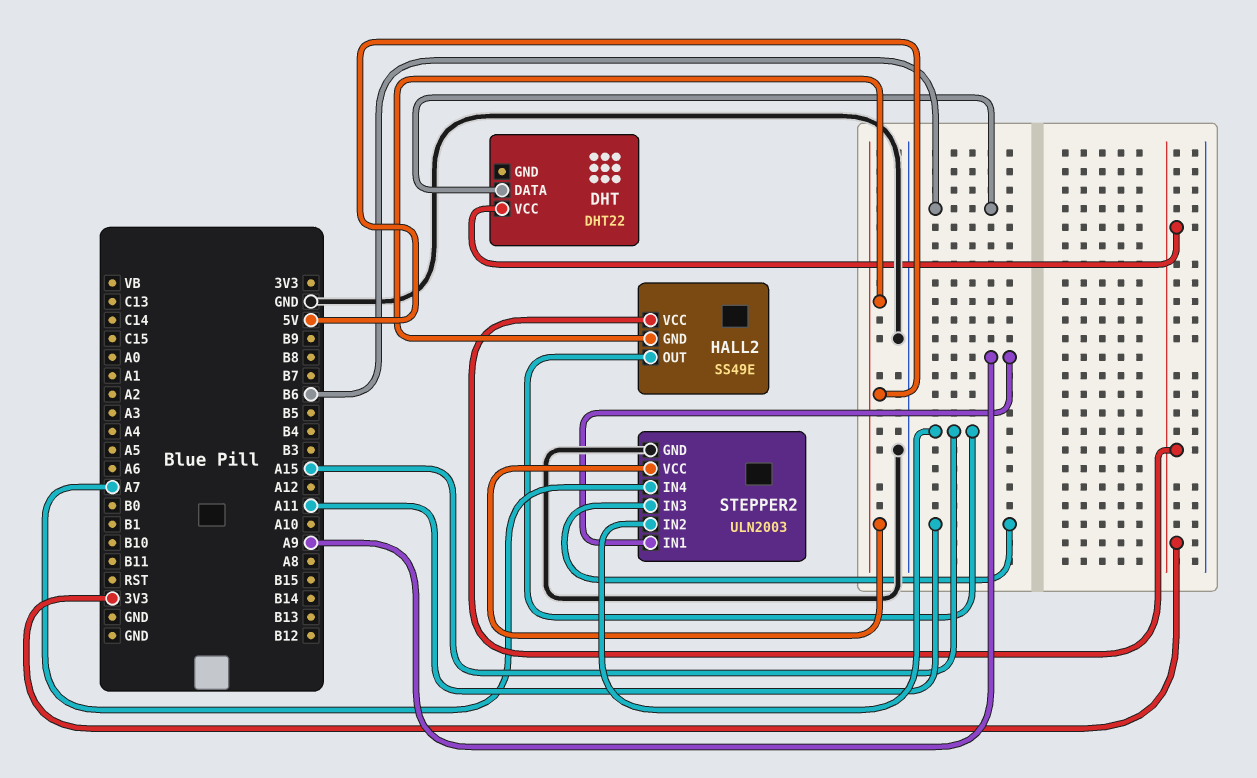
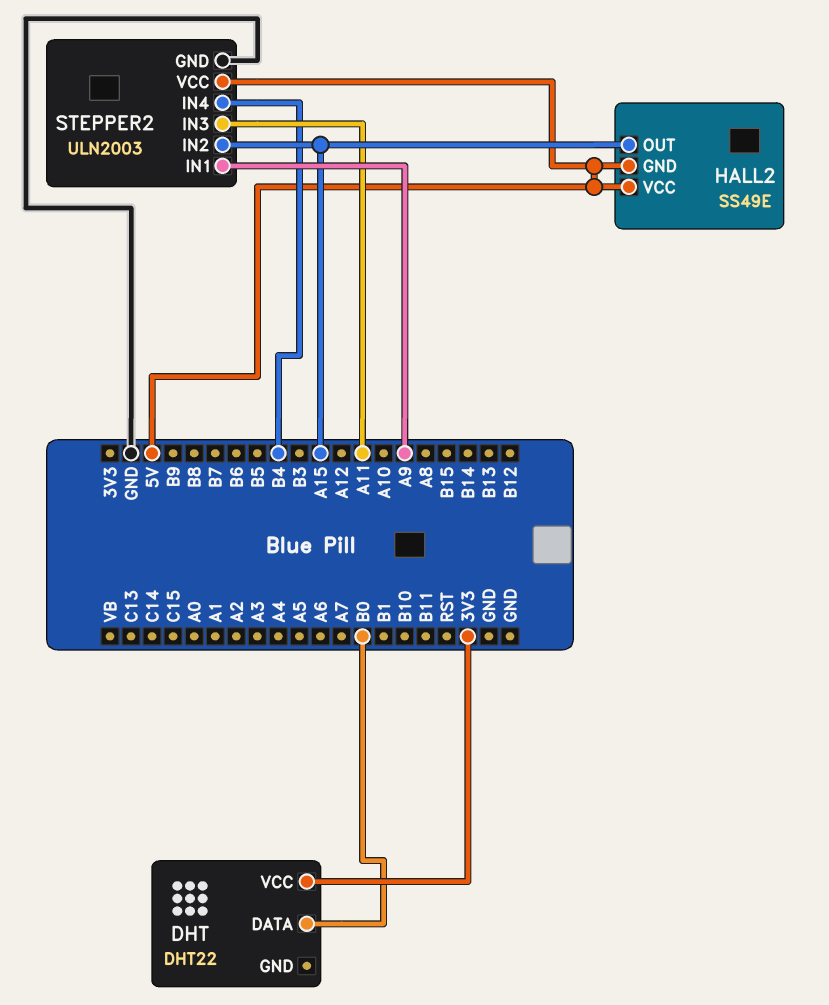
DHT pin DATA: B6 -> B0
HALL2 pin VCC: 3V3 -> 5V
STEPPER2 pin IN4: A7 -> B4

